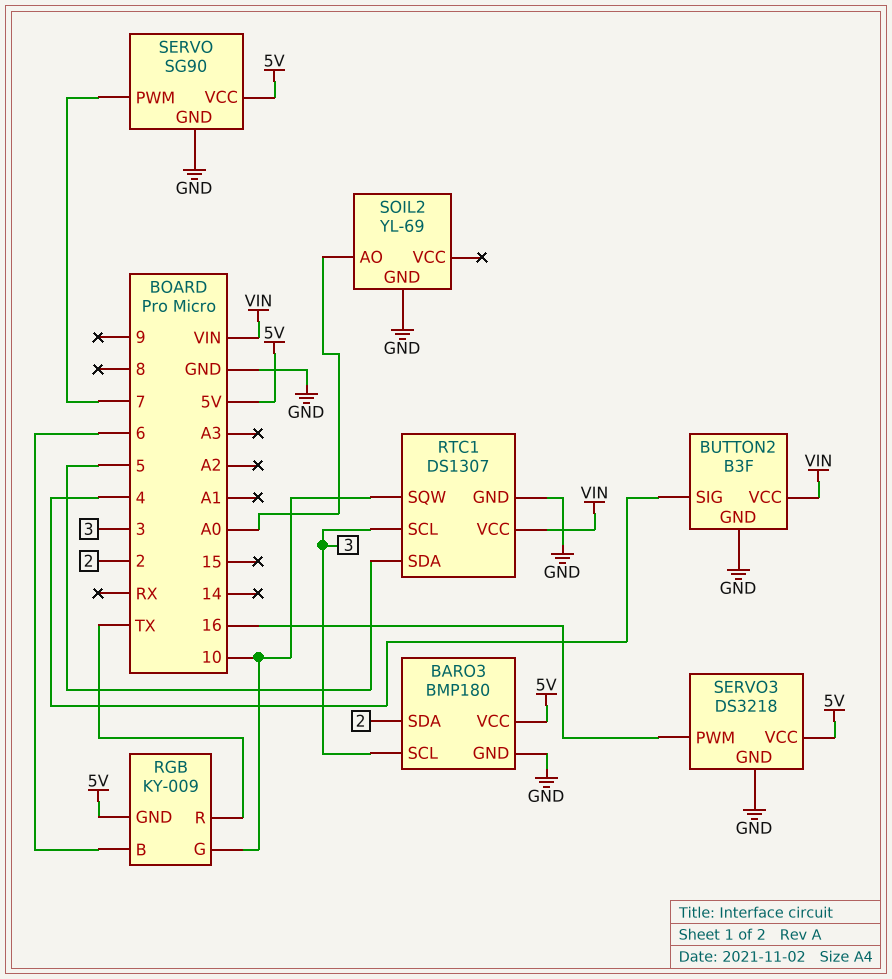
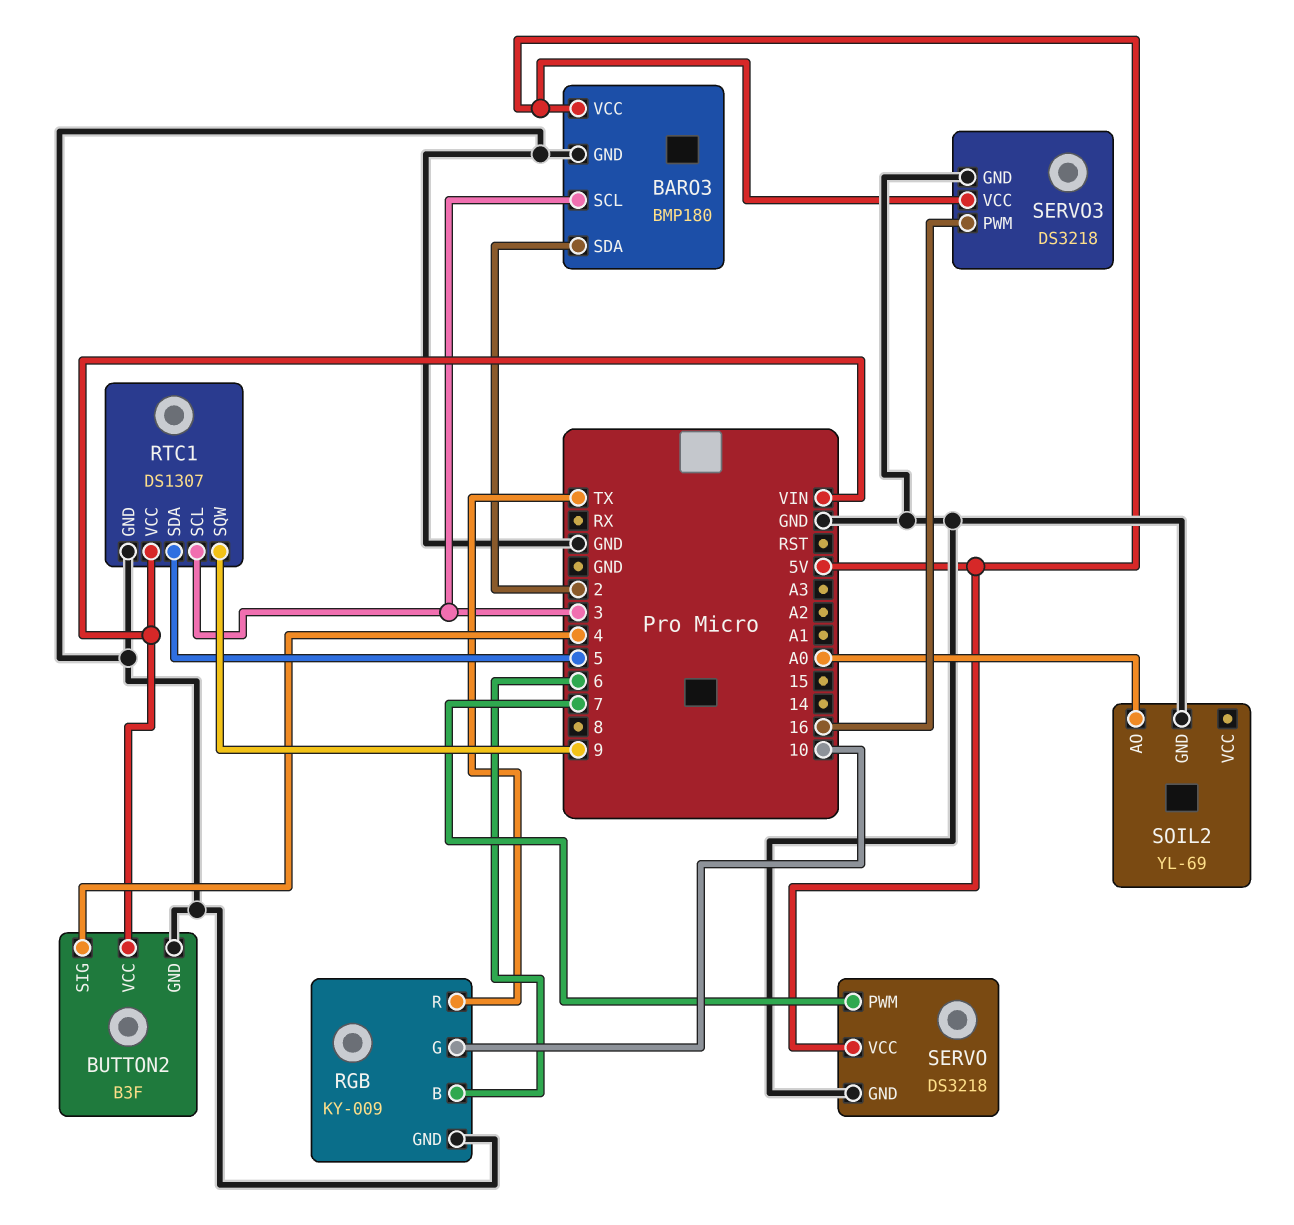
RGB pin GND: 5V -> GND
RTC1 pin SQW: 10 -> 9
SERVO: SG90 -> DS3218

